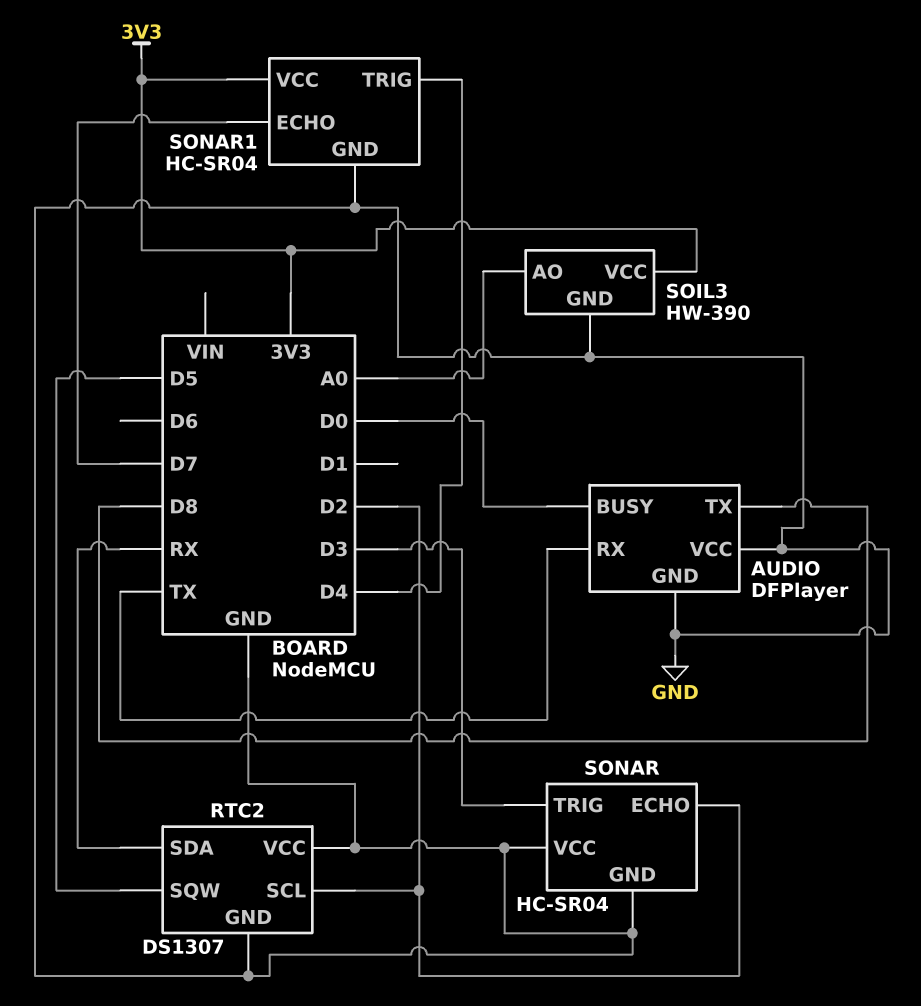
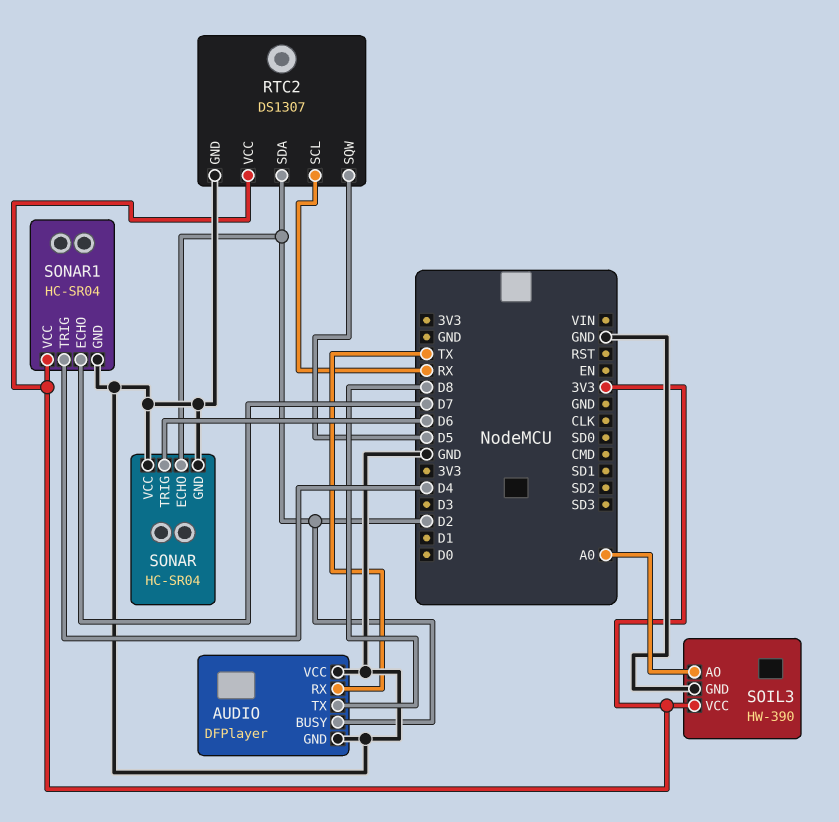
AUDIO pin BUSY: D0 -> D2
RTC2 pin SCL: D2 -> RX
RTC2 pin SDA: RX -> D2
RTC2 pin VCC: GND -> 3V3
SONAR pin TRIG: D3 -> D6

